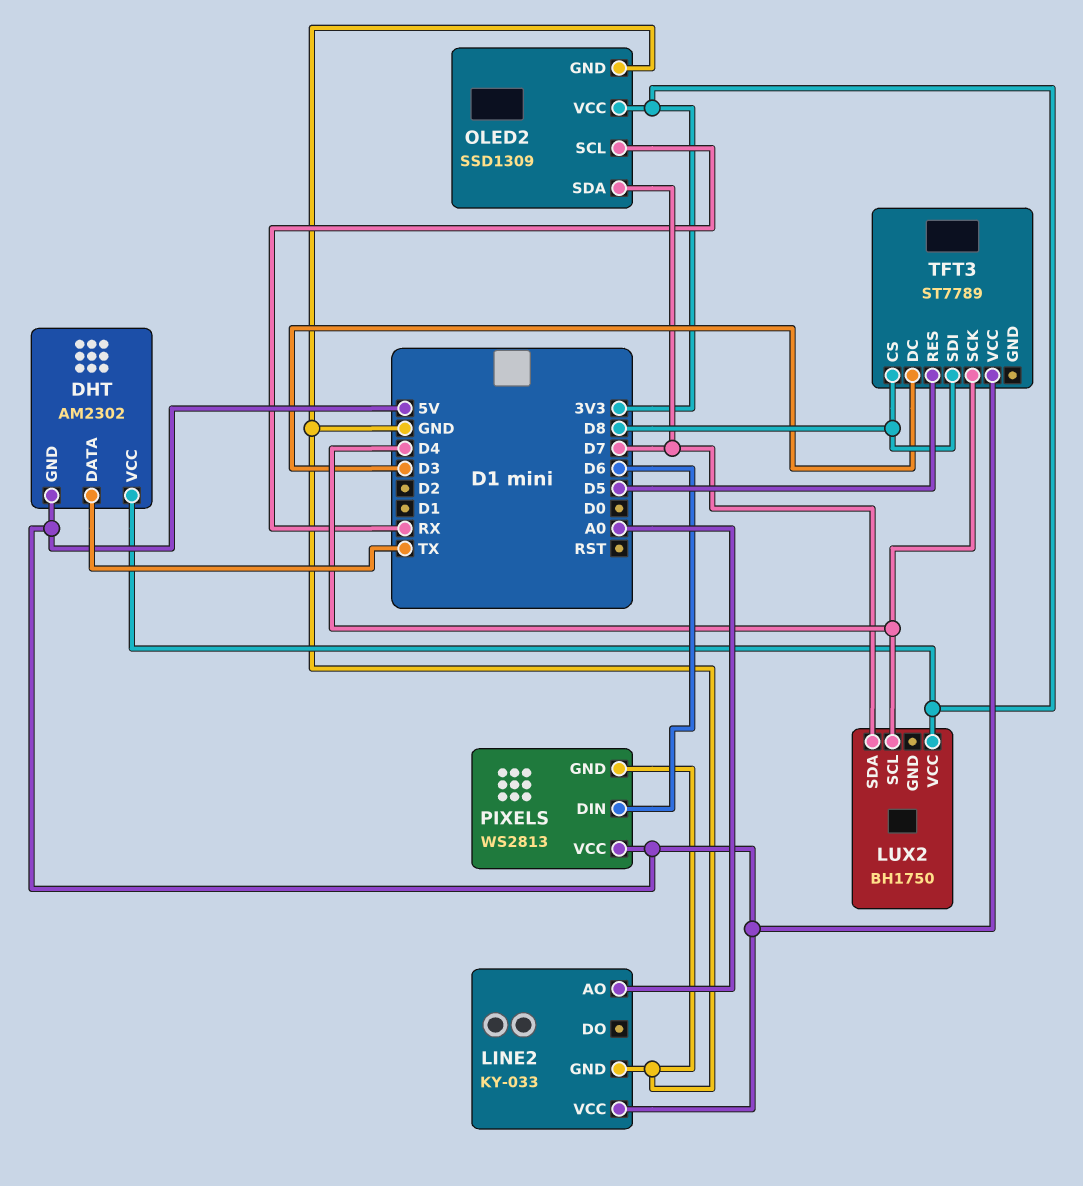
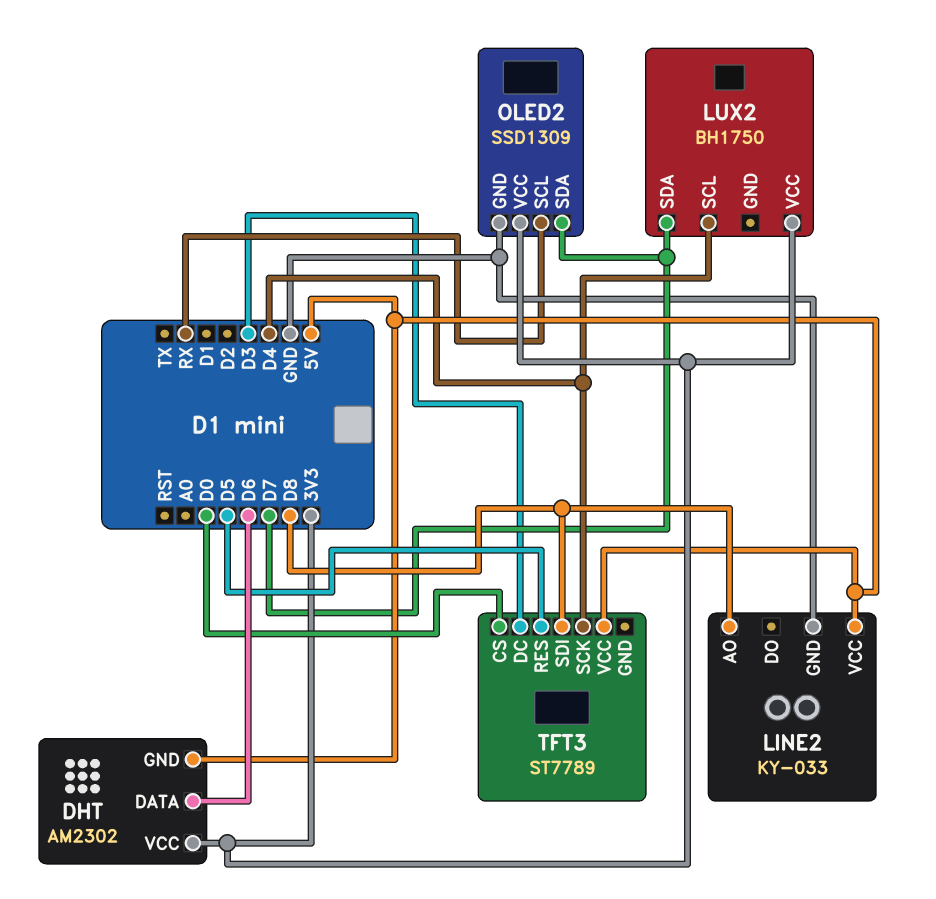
DHT pin DATA: TX -> D6
LINE2 pin AO: A0 -> D8
PIXELS: WS2813 -> none
PIXELS pin DIN: D6 -> none
PIXELS pin GND: GND -> none
PIXELS pin VCC: 5V -> none
TFT3 pin CS: D8 -> D0

